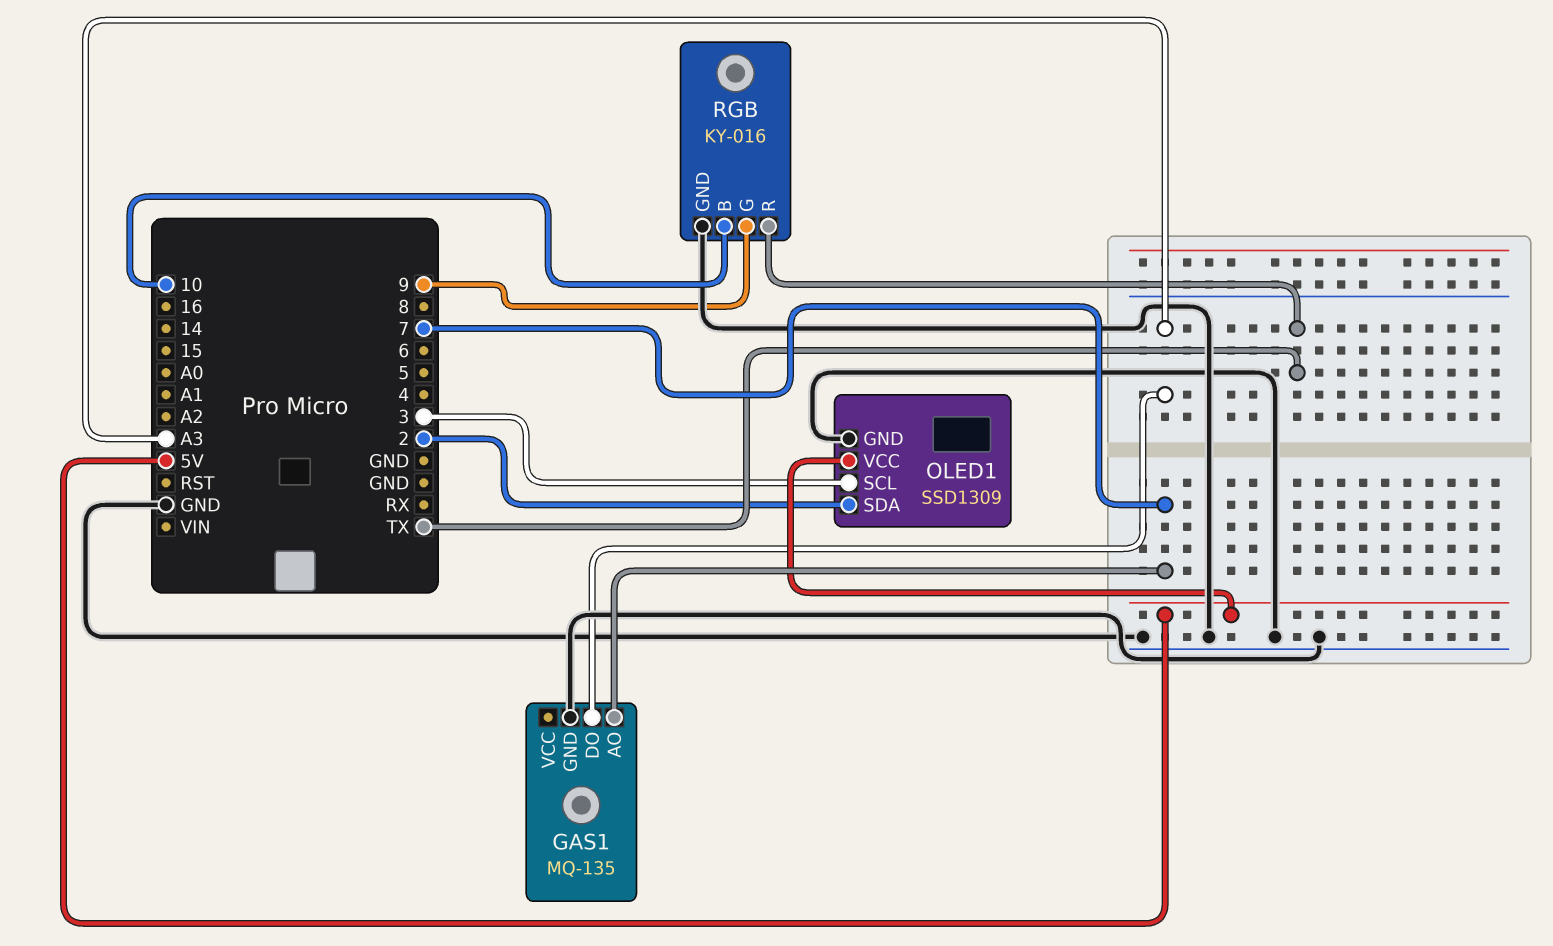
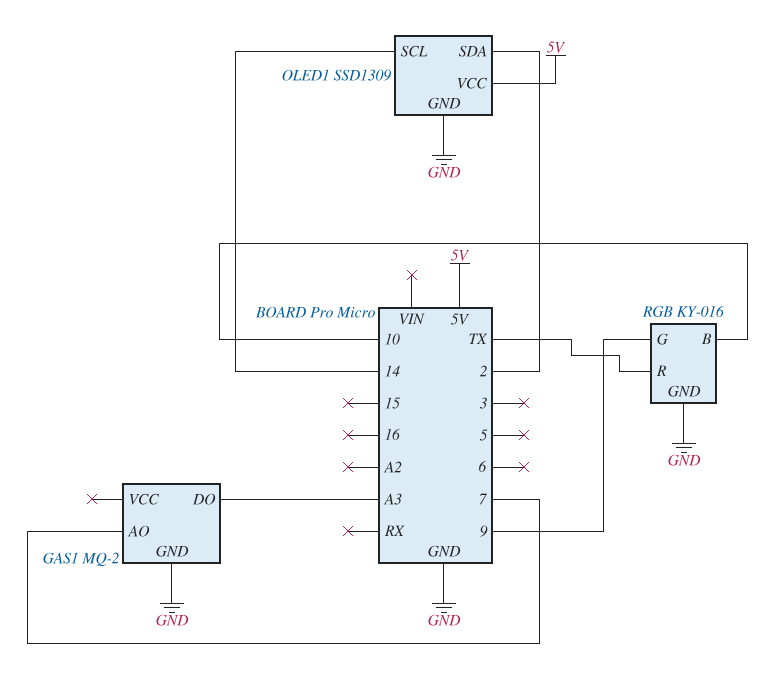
GAS1: MQ-135 -> MQ-2
OLED1 pin SCL: 3 -> 14

